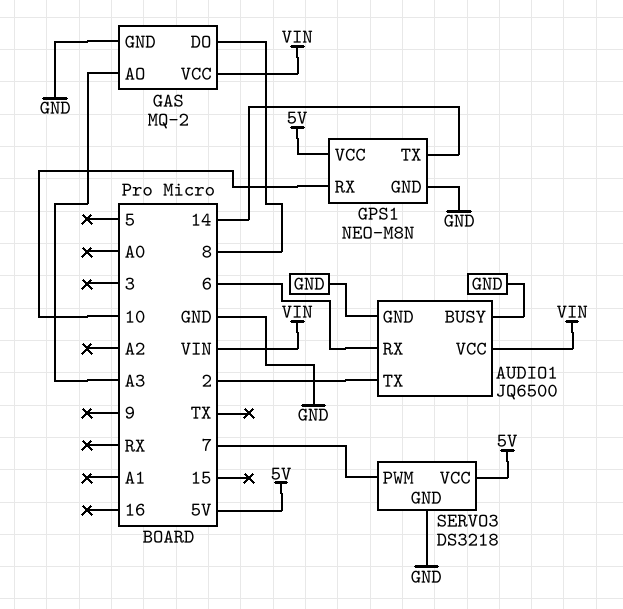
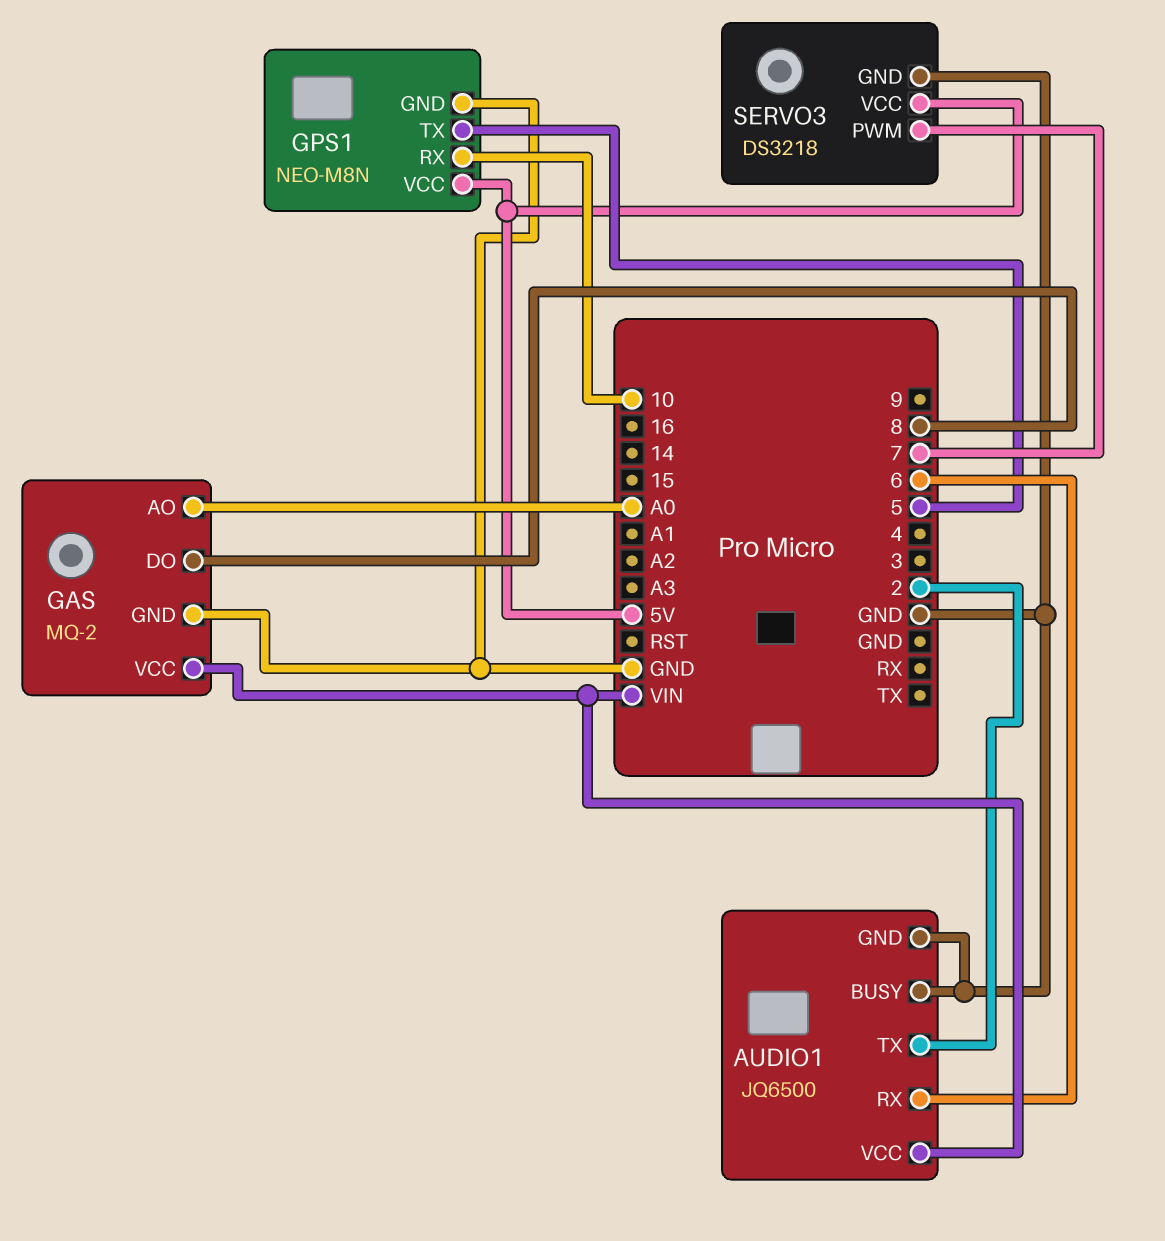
GAS pin AO: A3 -> A0
GPS1 pin TX: 14 -> 5

